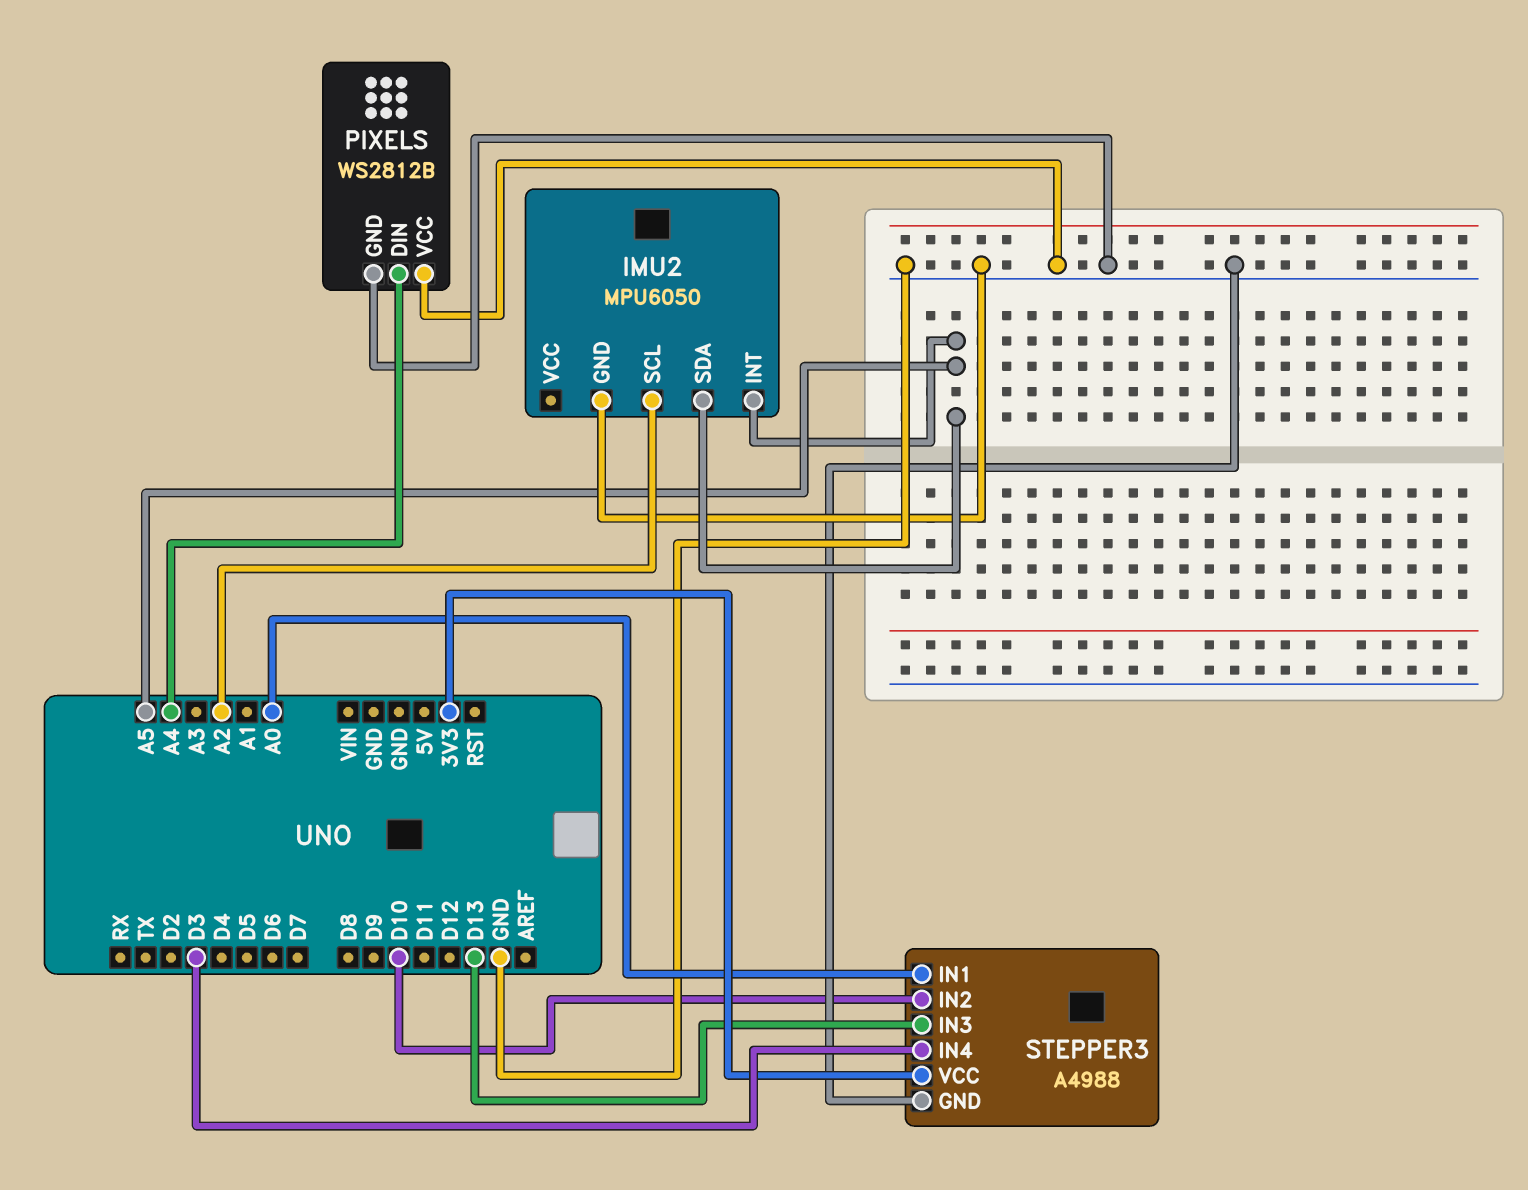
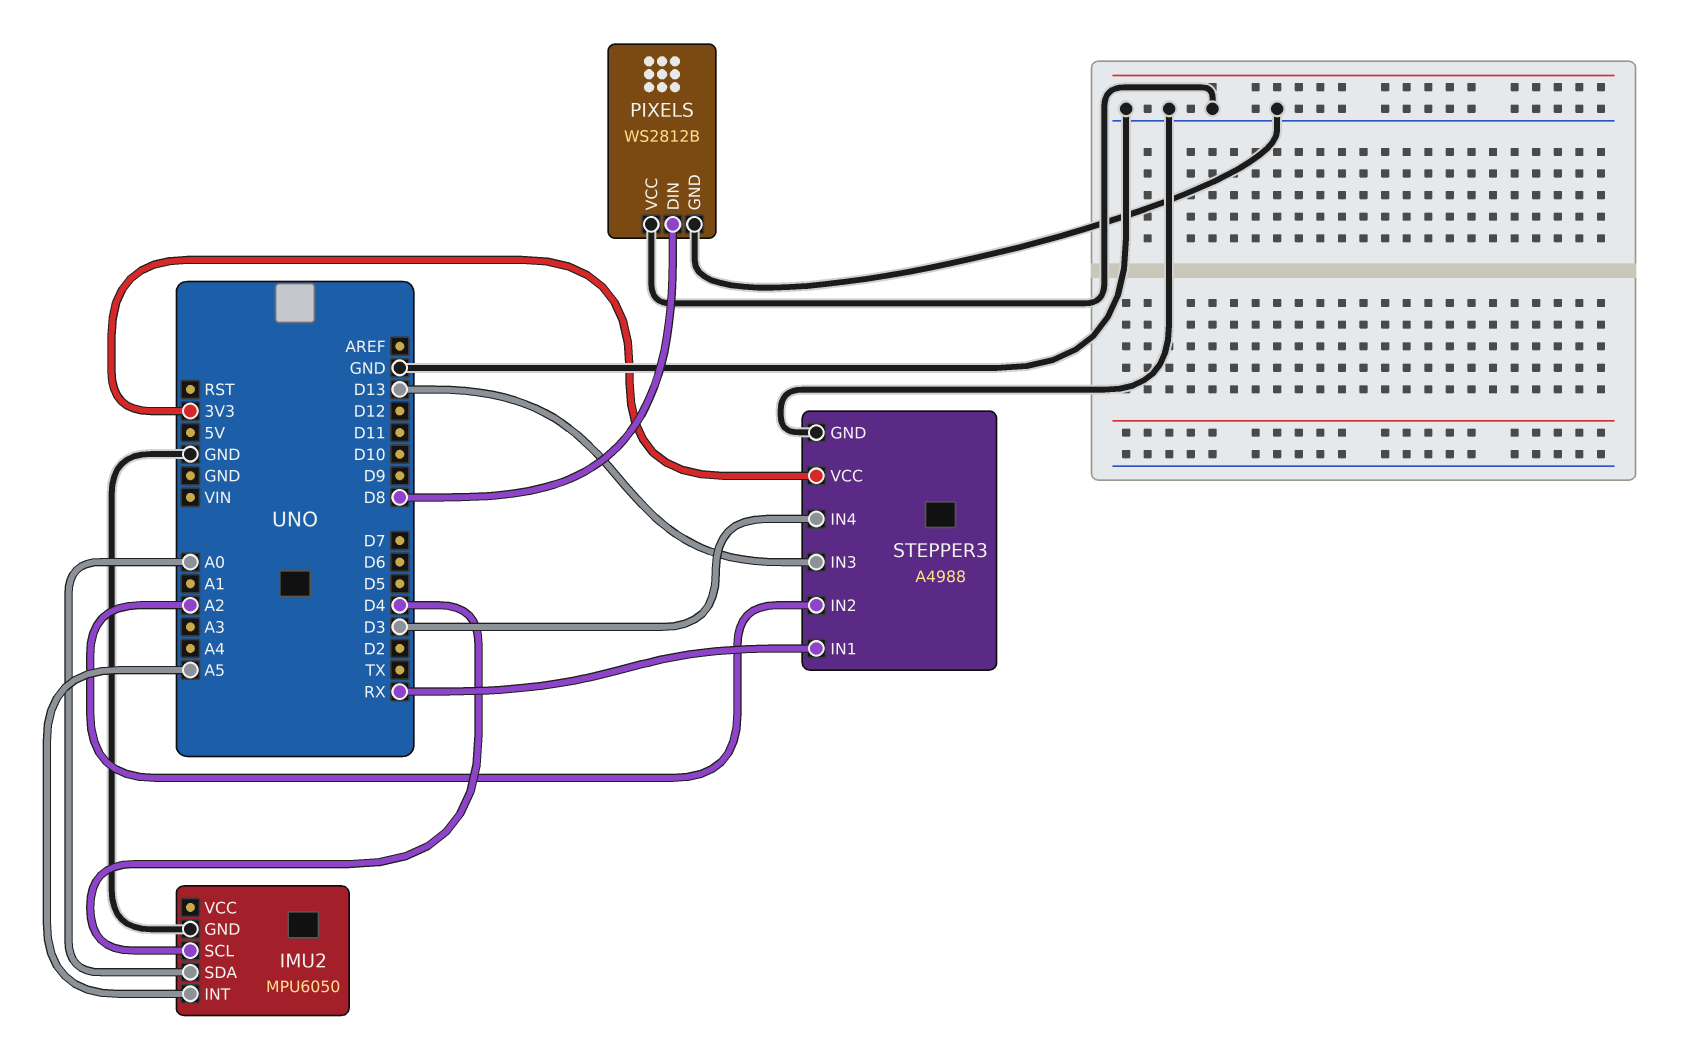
IMU2 pin SCL: A2 -> D4
IMU2 pin SDA: A5 -> A0
PIXELS pin DIN: A4 -> D8
STEPPER3 pin IN1: A0 -> RX
STEPPER3 pin IN2: D10 -> A2

